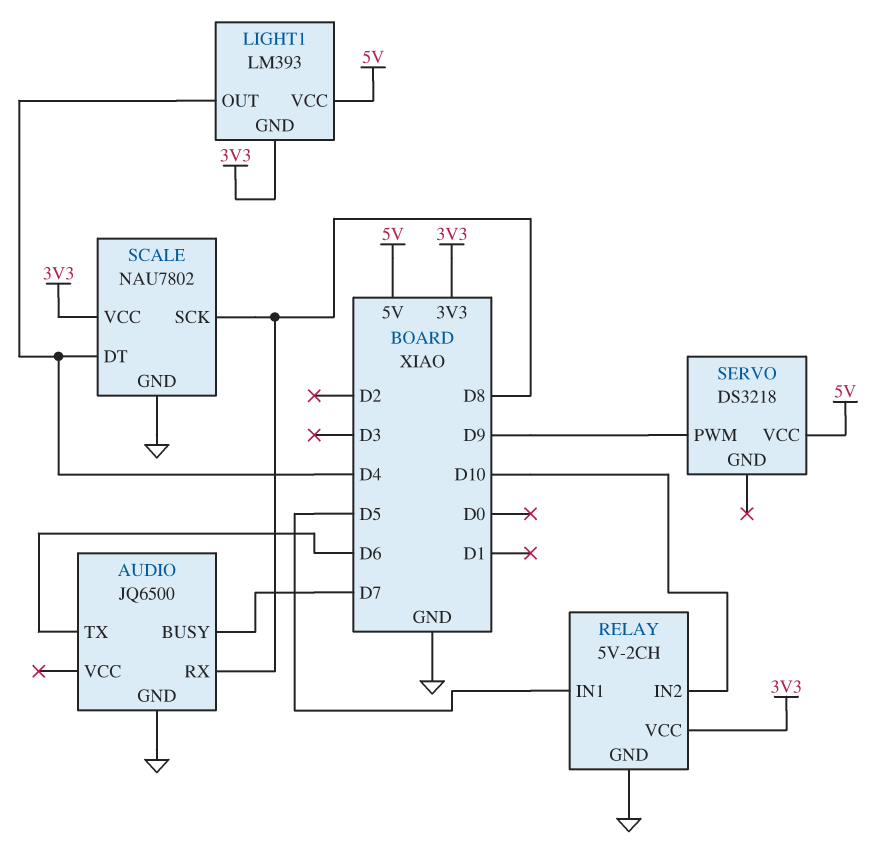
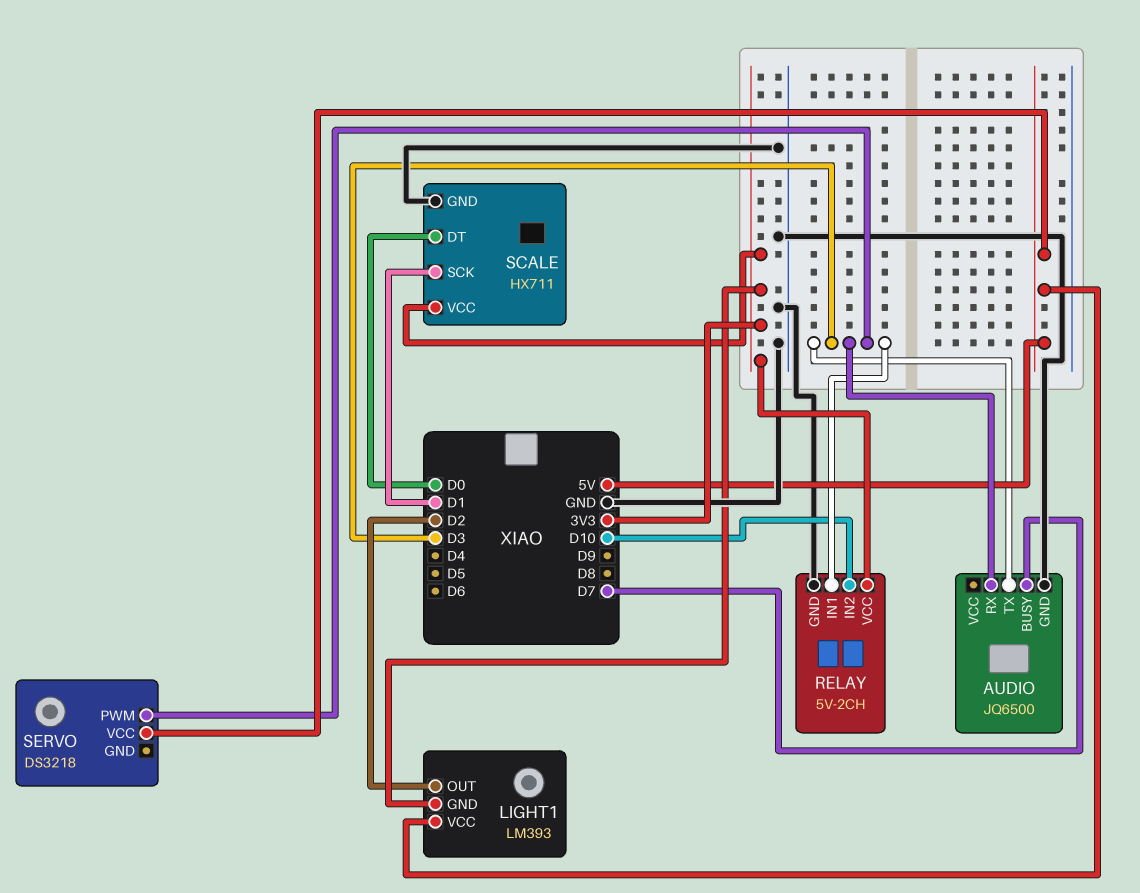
AUDIO pin RX: D8 -> D3
AUDIO pin TX: D6 -> D3
LIGHT1 pin OUT: D4 -> D2
RELAY pin IN1: D5 -> D3
SCALE: NAU7802 -> HX711
SCALE pin DT: D4 -> D0
SCALE pin SCK: D8 -> D1
SERVO pin PWM: D9 -> D3

